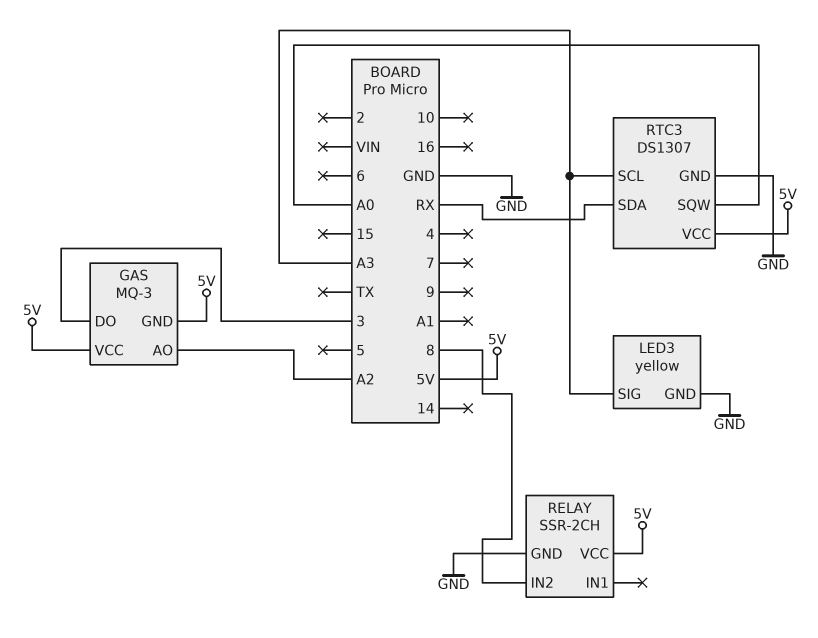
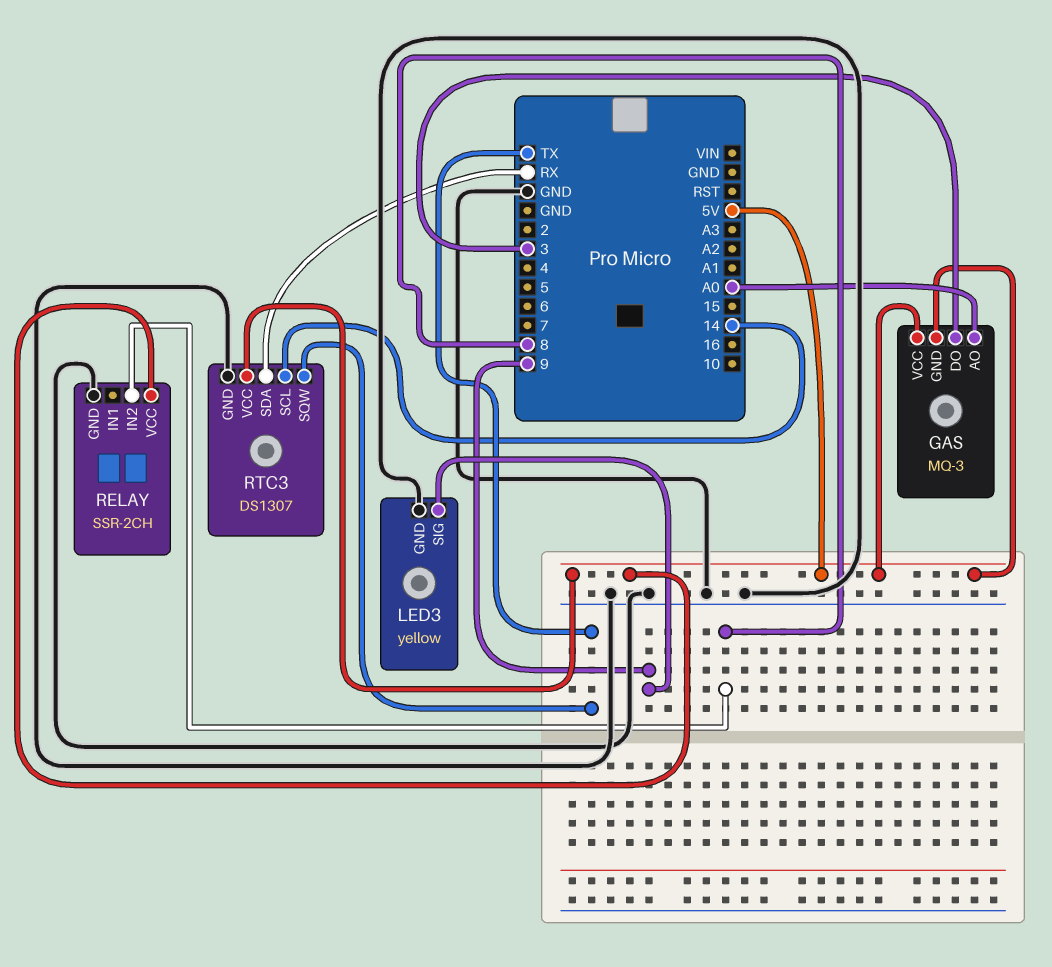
GAS pin AO: A2 -> A0
LED3 pin SIG: A3 -> 9
RTC3 pin SCL: A3 -> 14
RTC3 pin SQW: A0 -> TX

